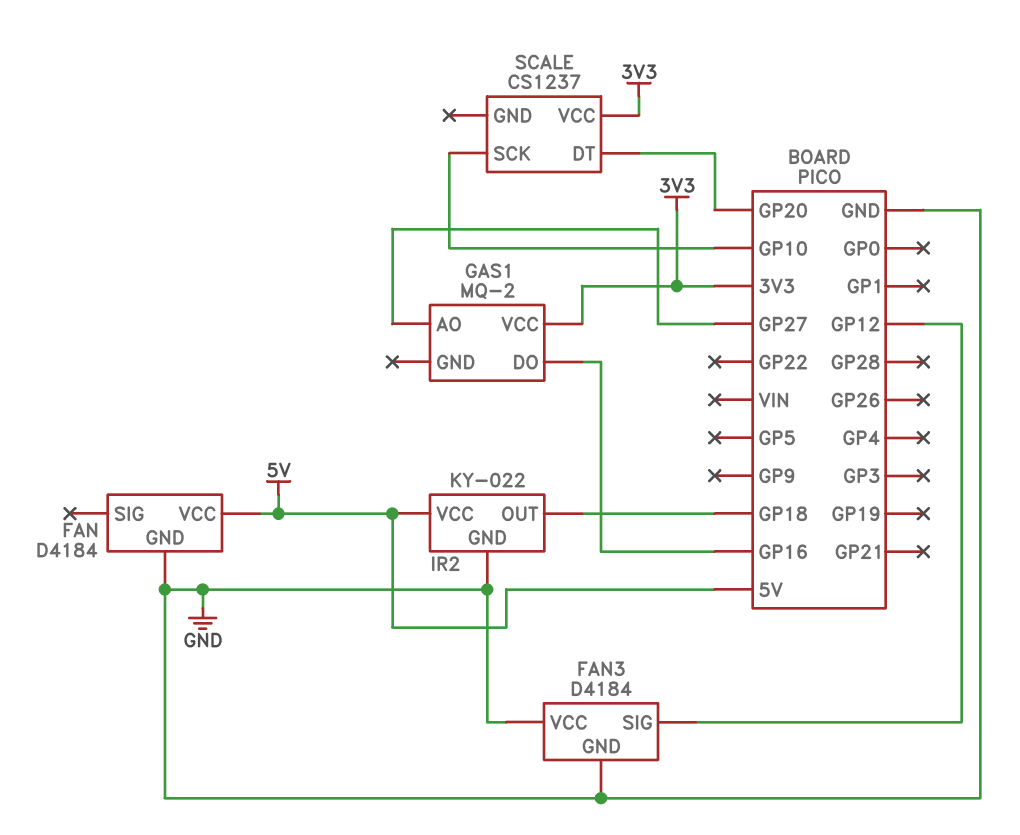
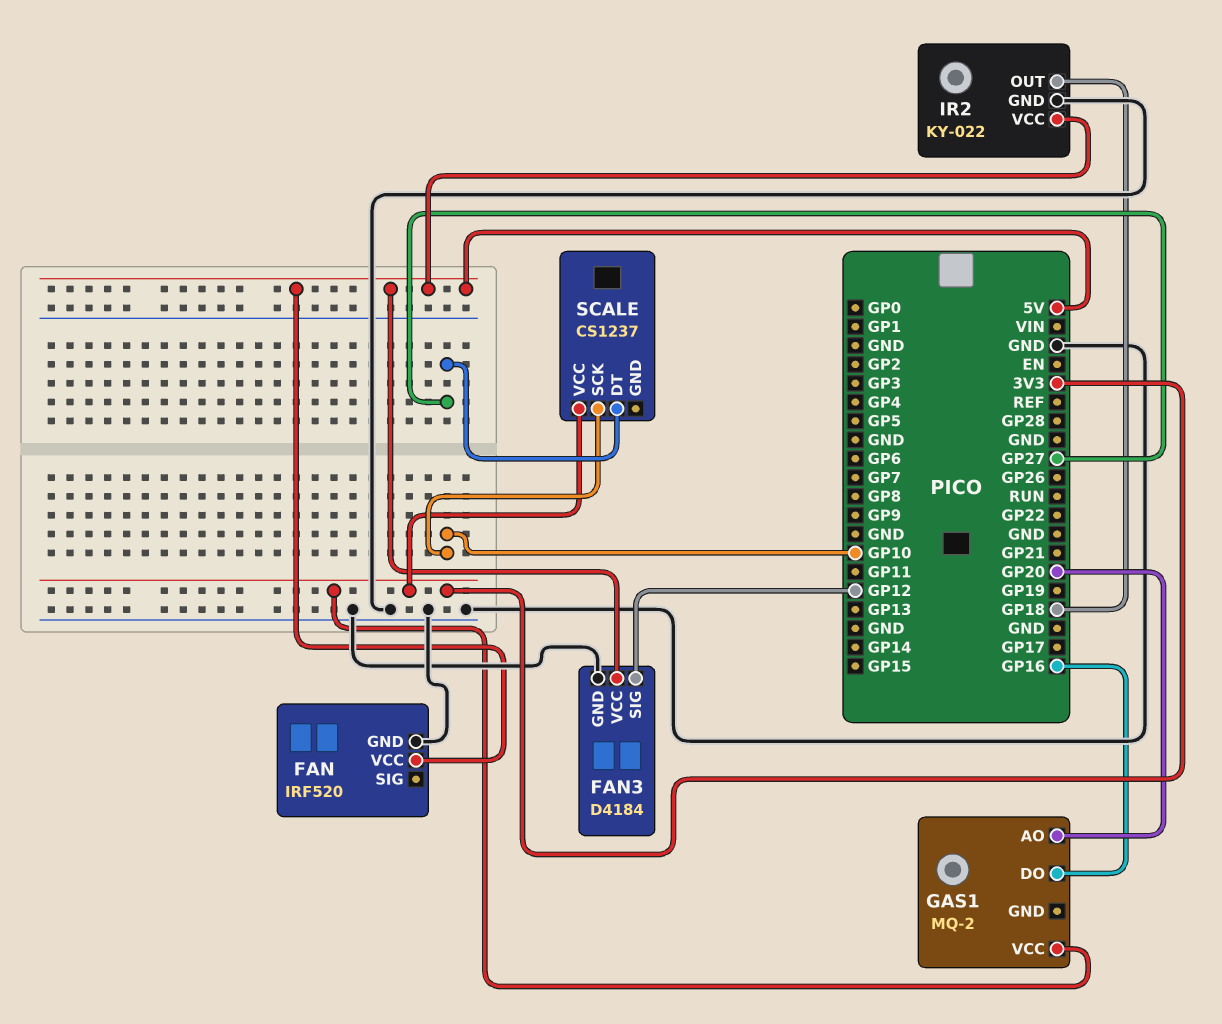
FAN: D4184 -> IRF520
FAN3 pin VCC: GND -> 5V
GAS1 pin AO: GP27 -> GP20
SCALE pin DT: GP20 -> GP27

